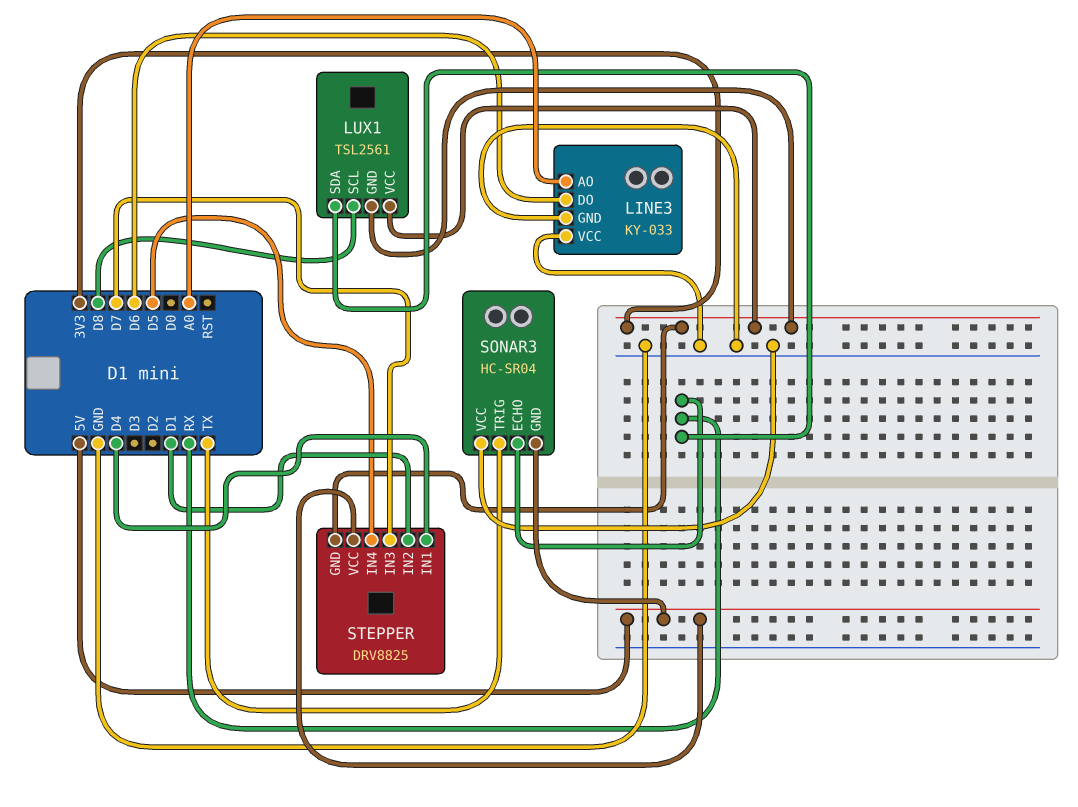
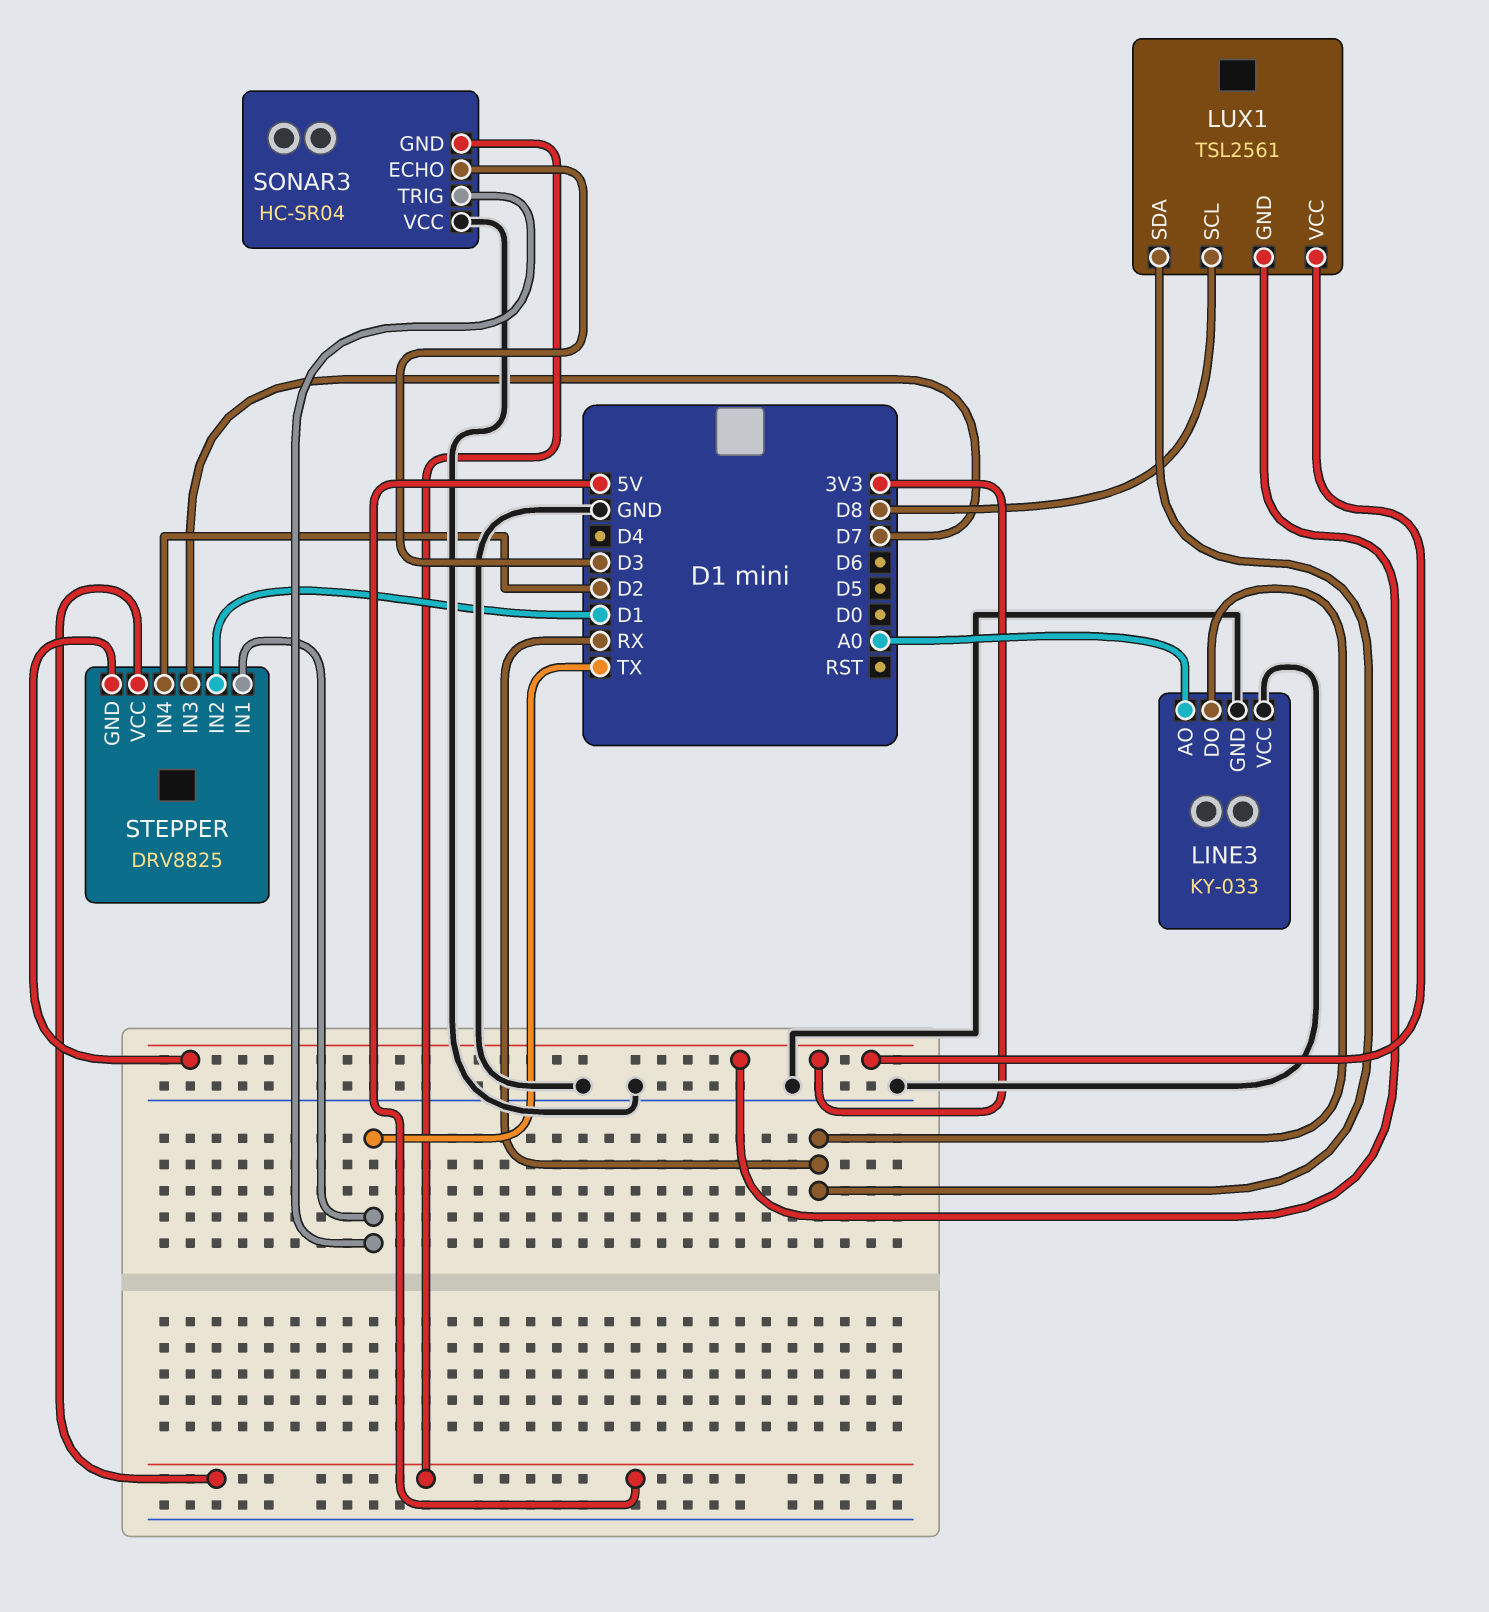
LINE3 pin DO: D6 -> RX
SONAR3 pin ECHO: RX -> D3
STEPPER pin IN1: D4 -> TX
STEPPER pin IN4: D5 -> D2

